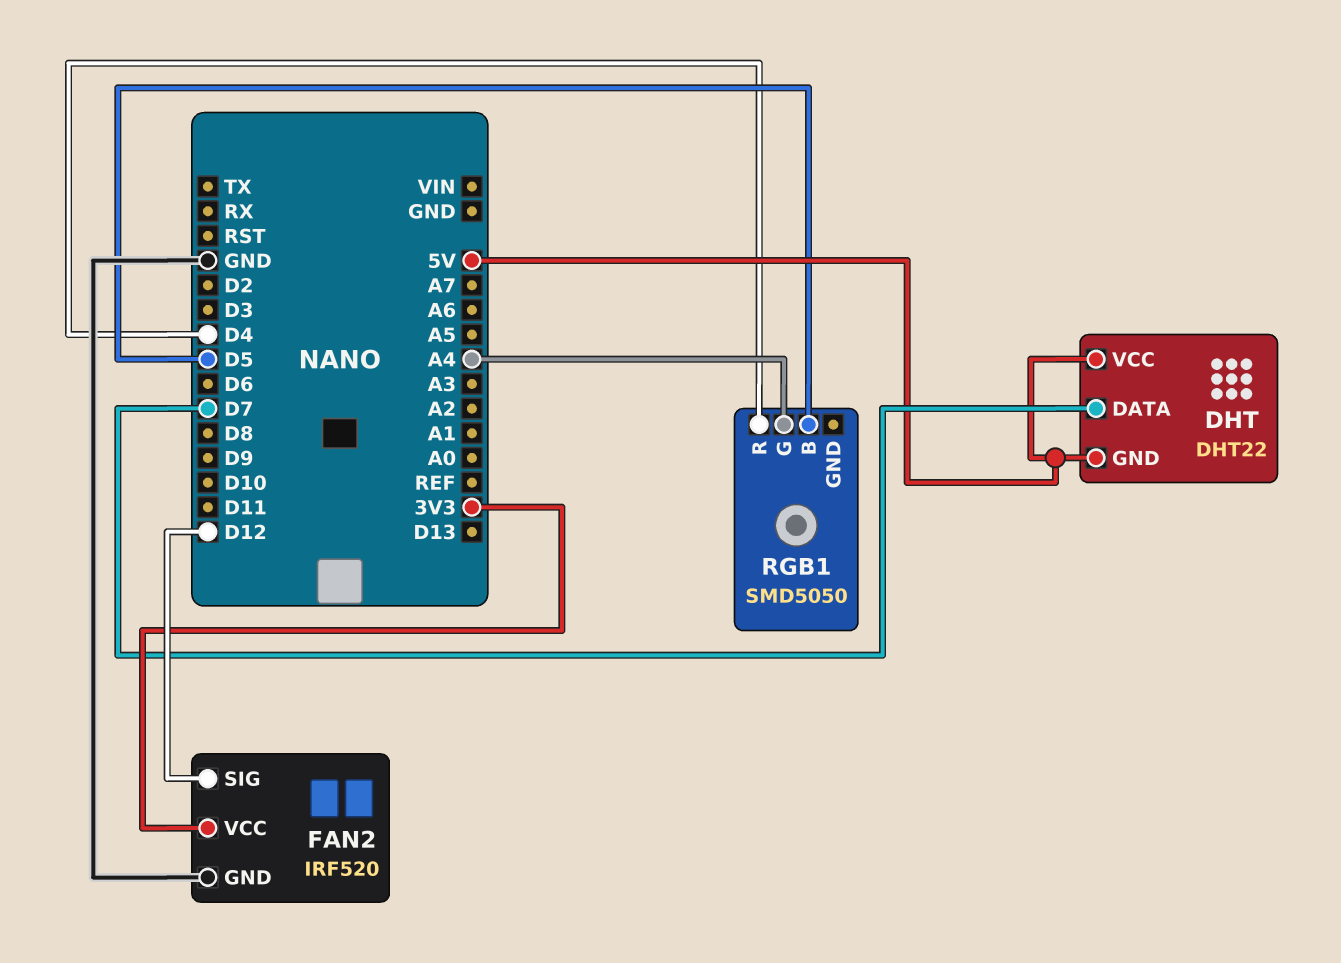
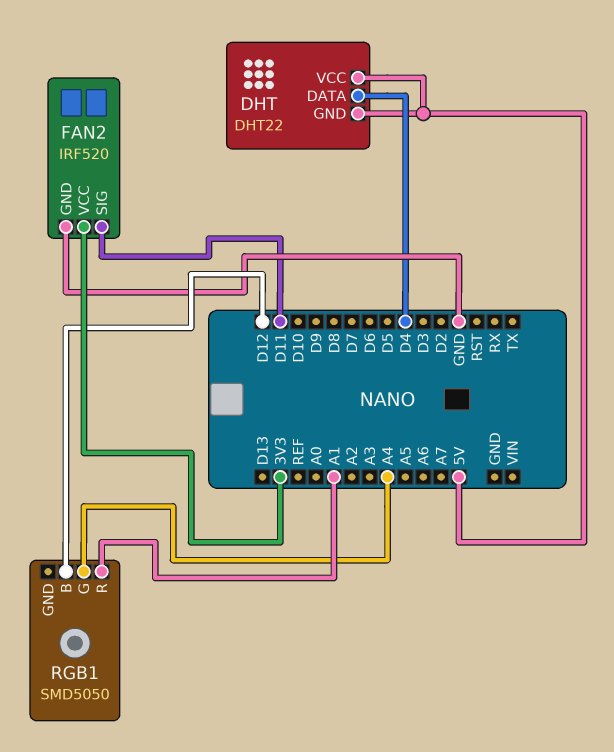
DHT pin DATA: D7 -> D4
FAN2 pin SIG: D12 -> D11
RGB1 pin B: D5 -> D12
RGB1 pin R: D4 -> A1

